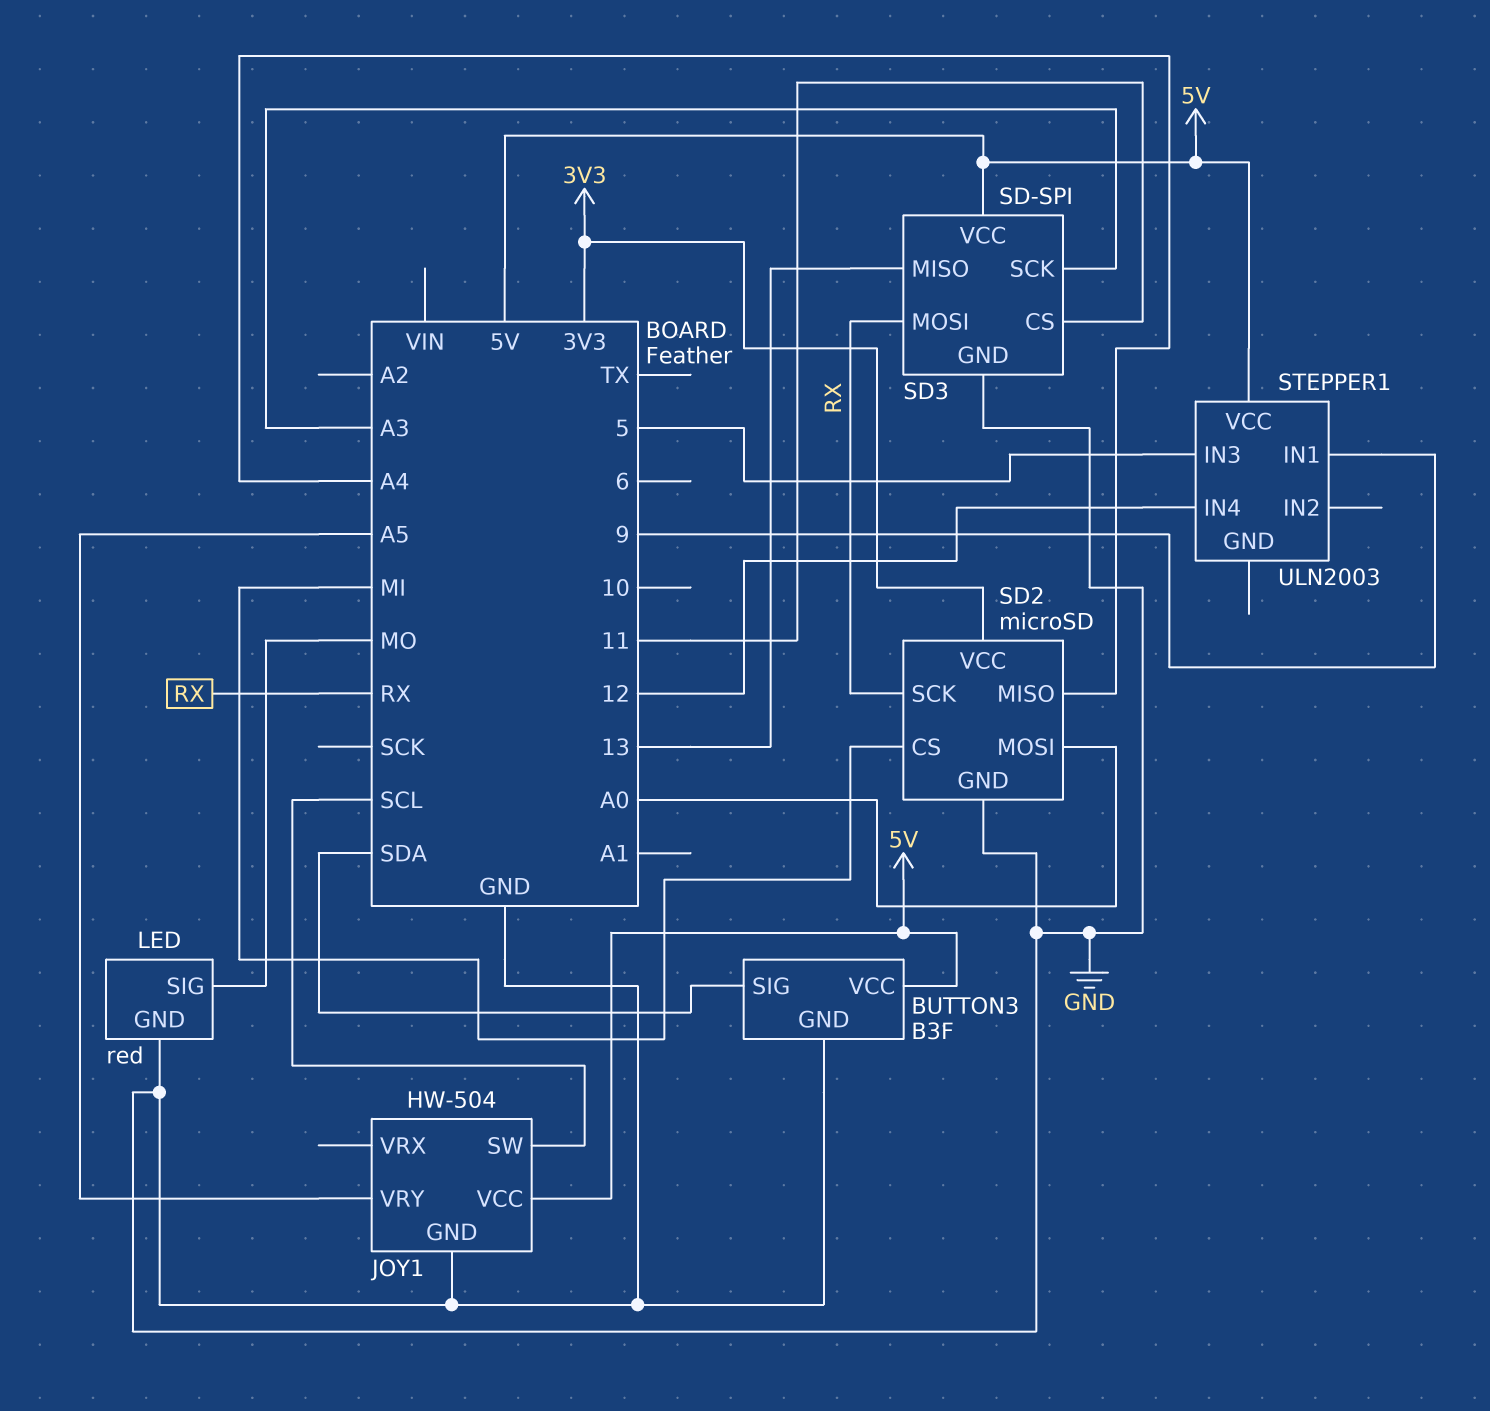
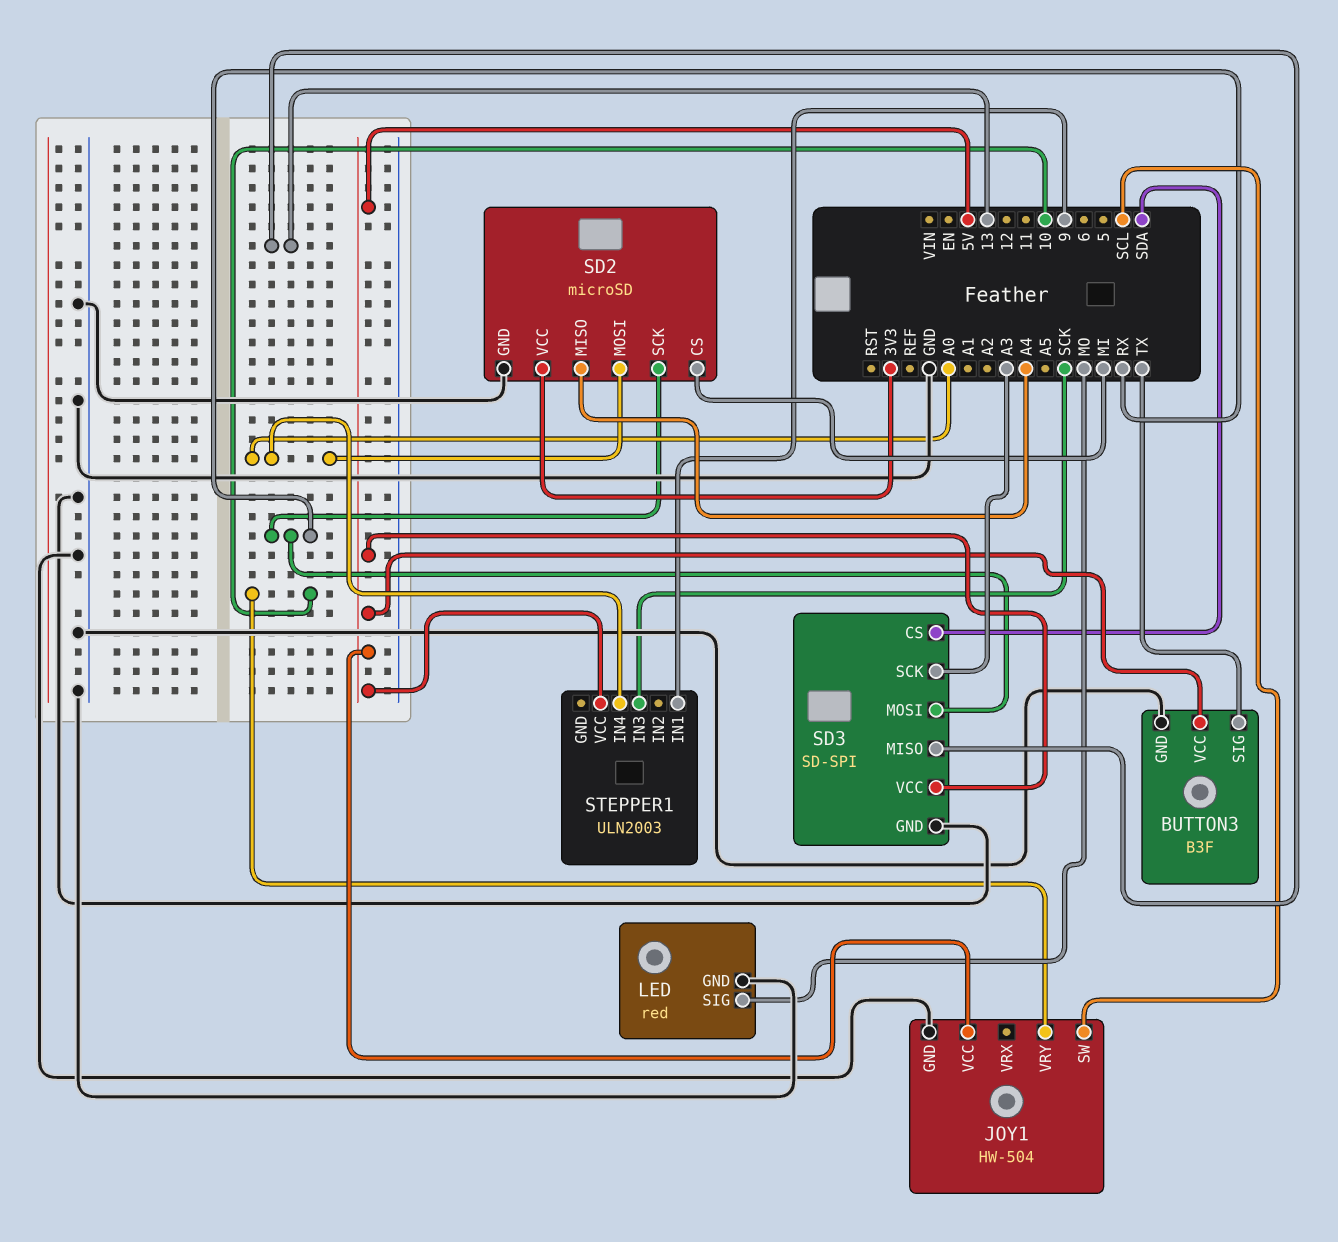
BUTTON3 pin SIG: SDA -> TX
JOY1 pin VRY: A5 -> 10
SD3 pin CS: 11 -> SDA
STEPPER1 pin IN3: 5 -> SCK
STEPPER1 pin IN4: 12 -> A0

